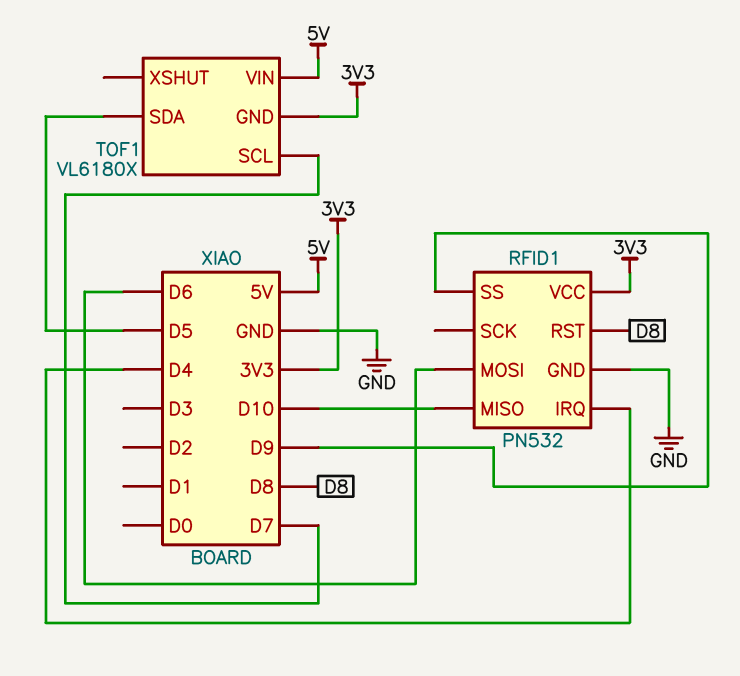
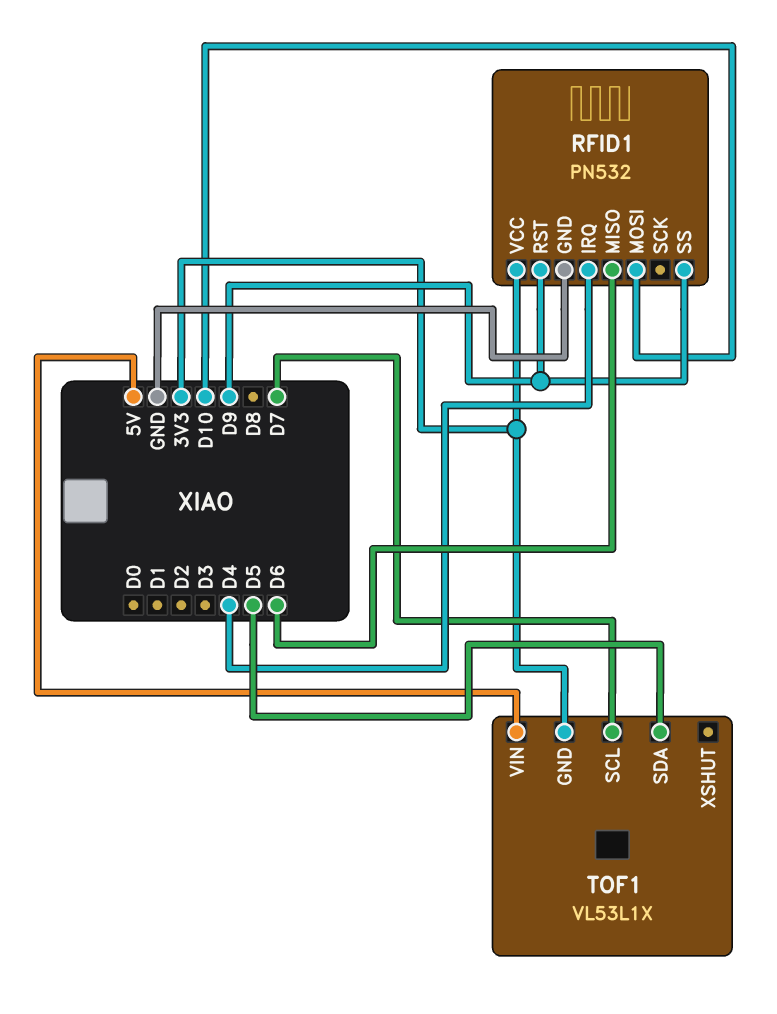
RFID1 pin MISO: D10 -> D6
RFID1 pin MOSI: D6 -> D10
RFID1 pin RST: D8 -> D9
TOF1: VL6180X -> VL53L1X

